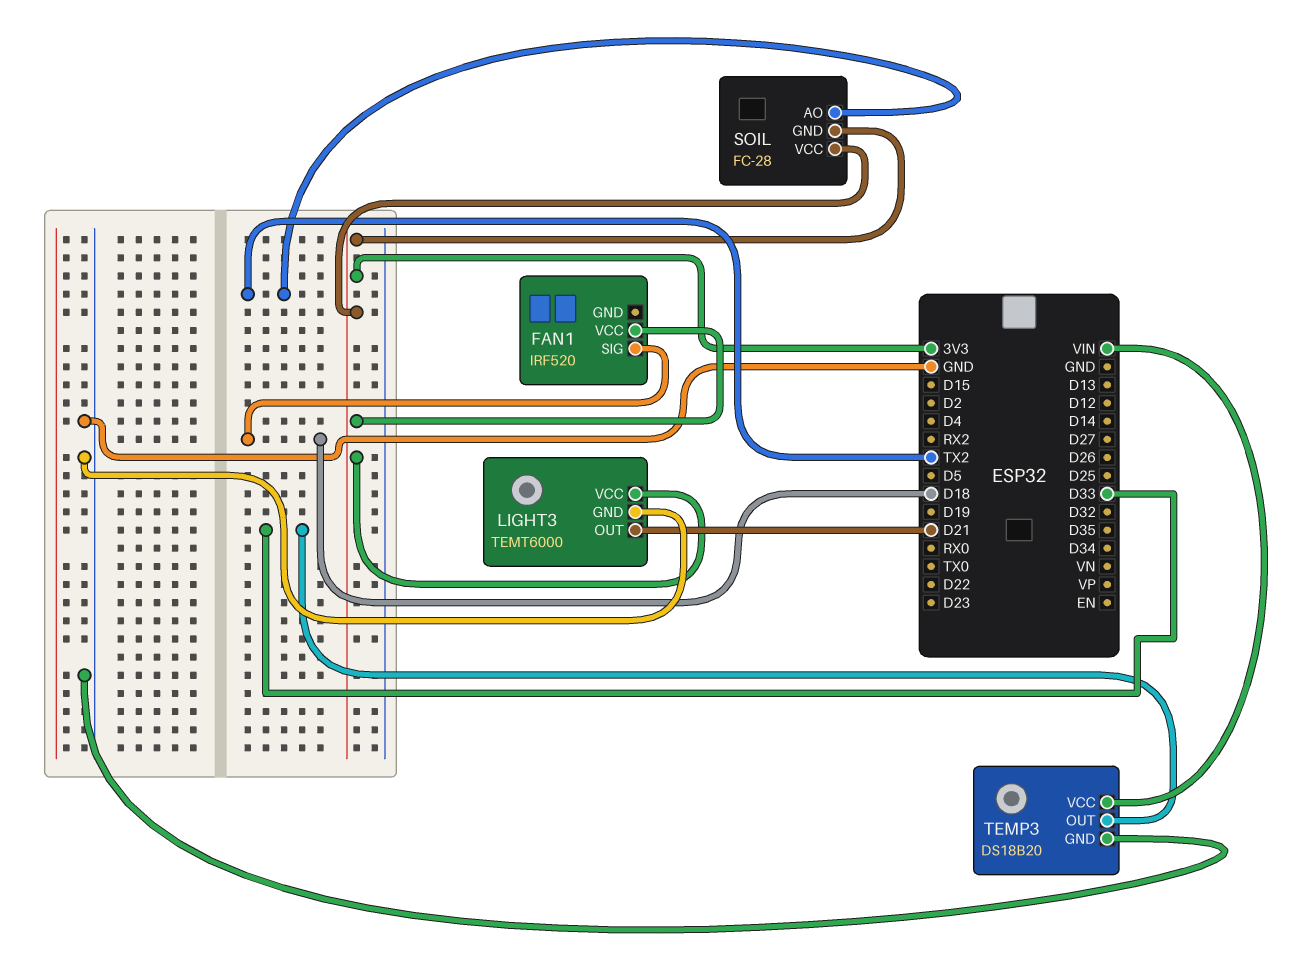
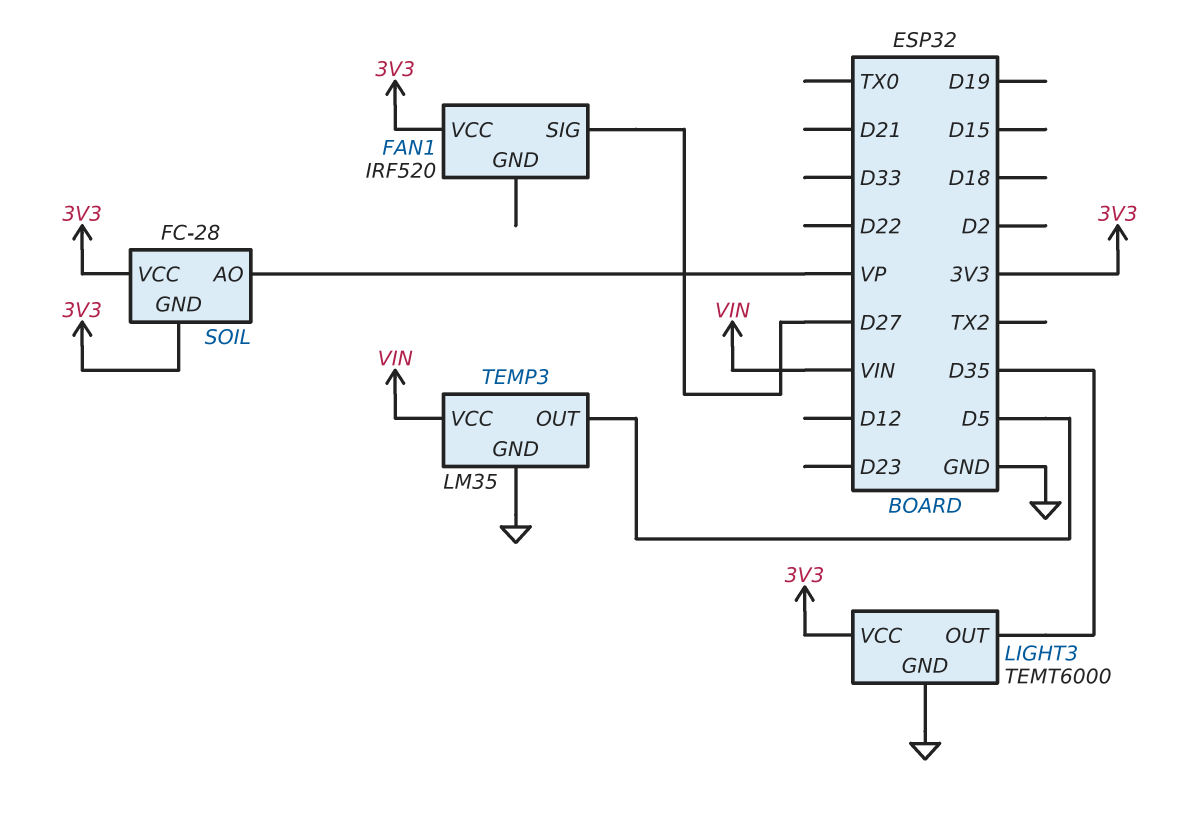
FAN1 pin SIG: D18 -> D27
LIGHT3 pin OUT: D21 -> D35
SOIL pin AO: TX2 -> VP
TEMP3: DS18B20 -> LM35
TEMP3 pin OUT: D33 -> D5

